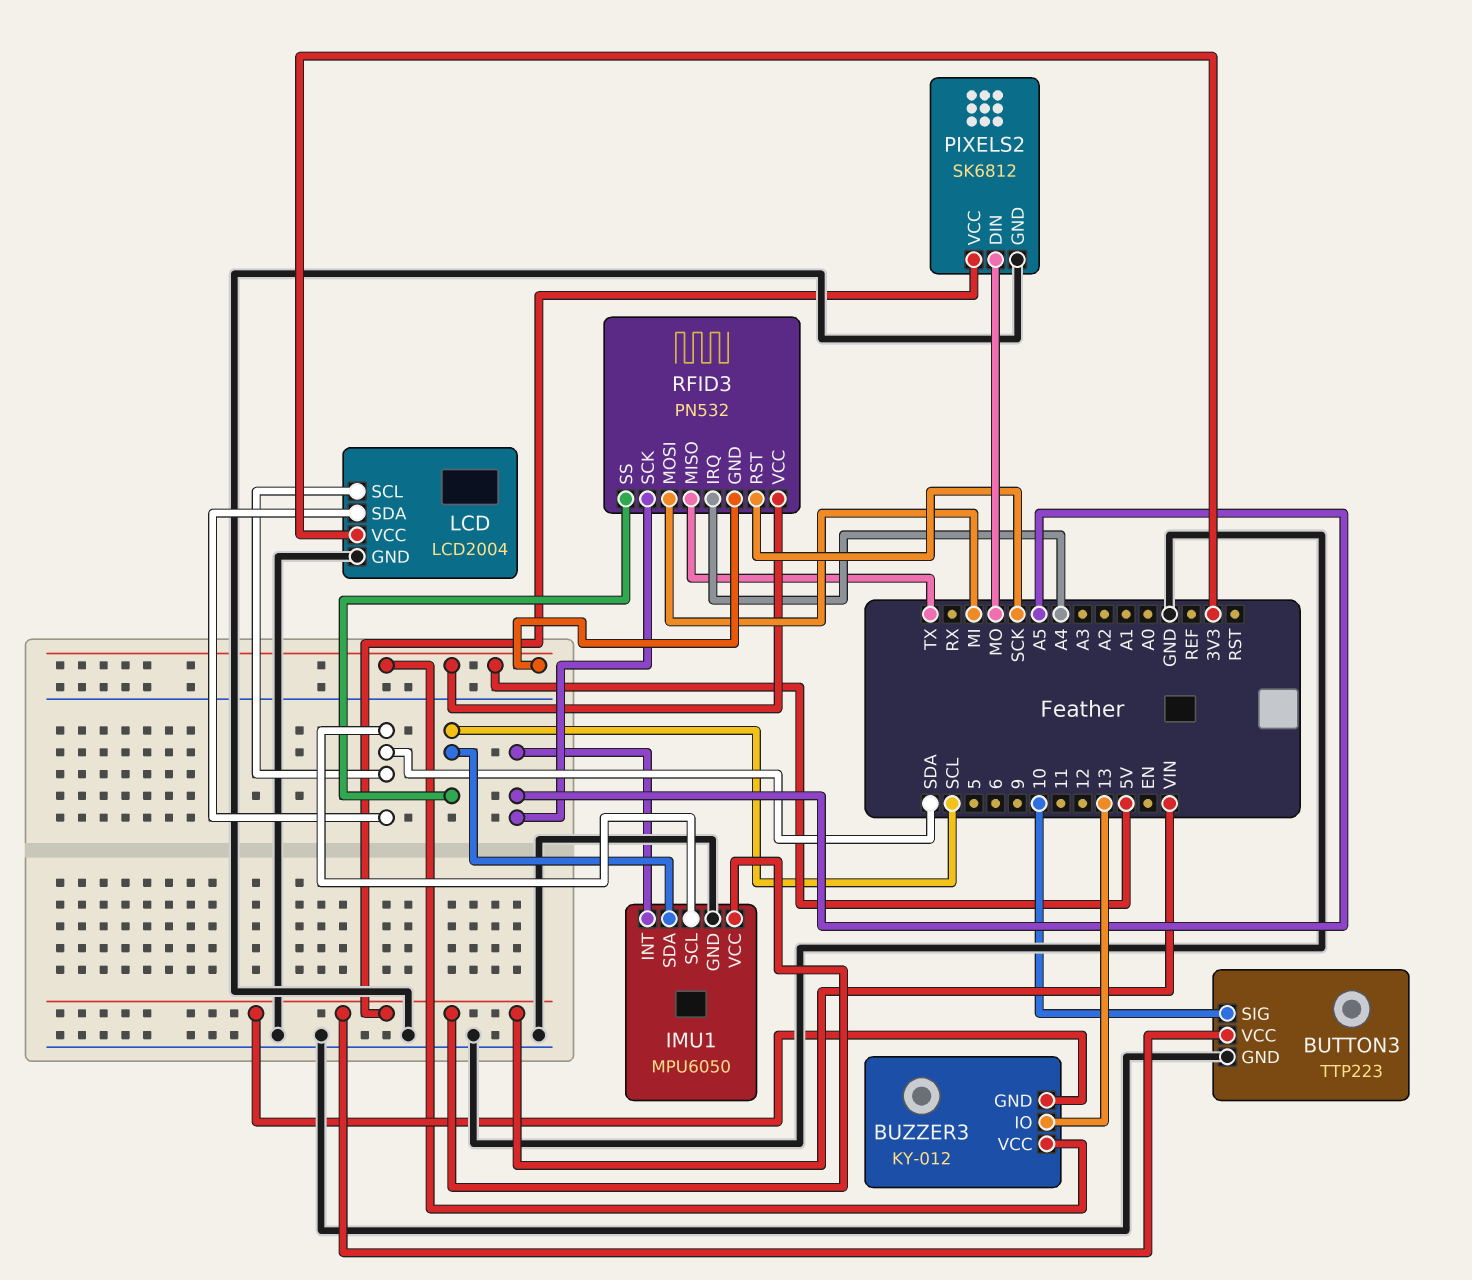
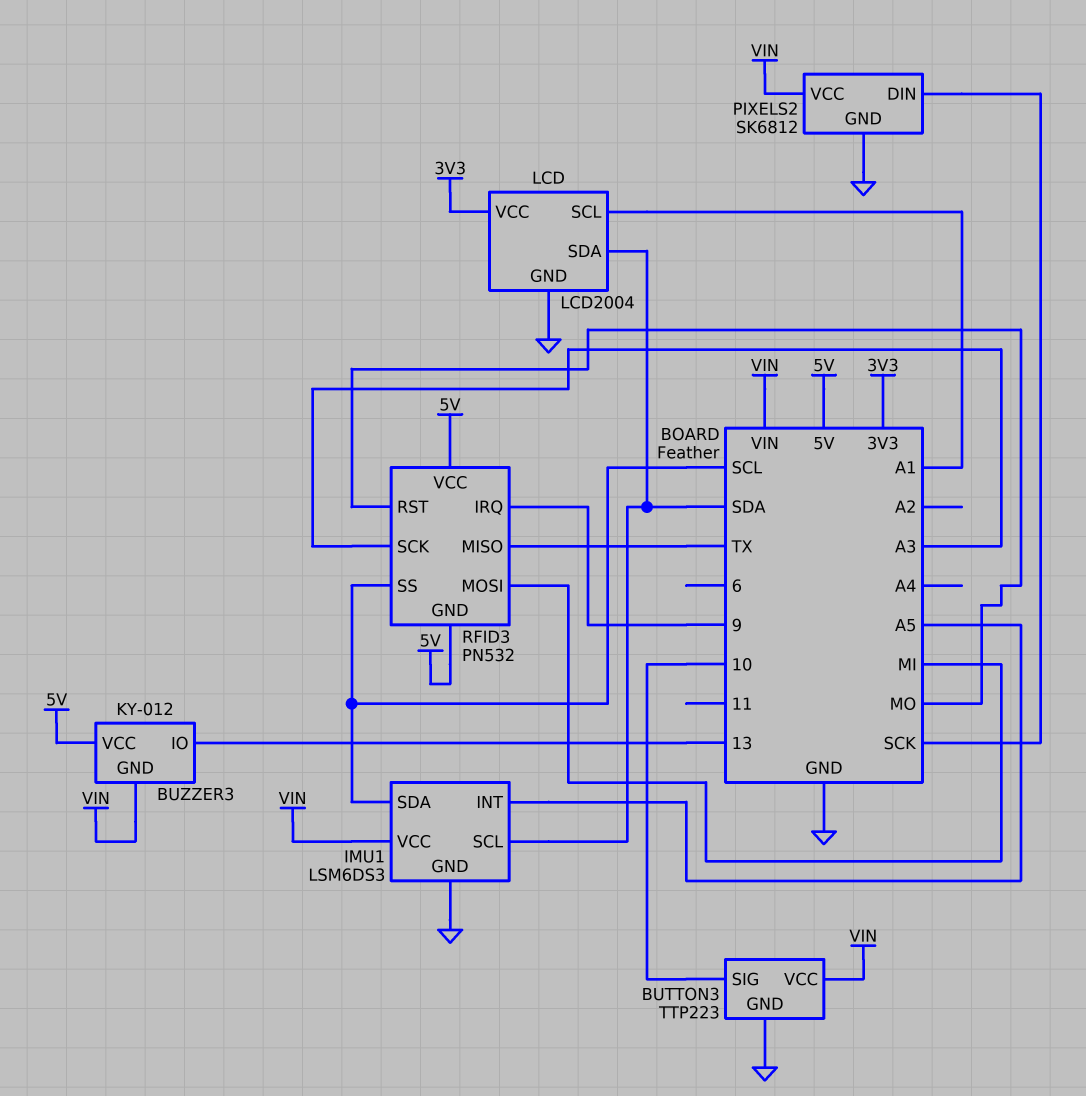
IMU1: MPU6050 -> LSM6DS3
LCD pin SCL: SDA -> A1
PIXELS2 pin DIN: MO -> SCK
RFID3 pin IRQ: A4 -> 9
RFID3 pin RST: SCK -> MO
RFID3 pin SCK: A5 -> A3

